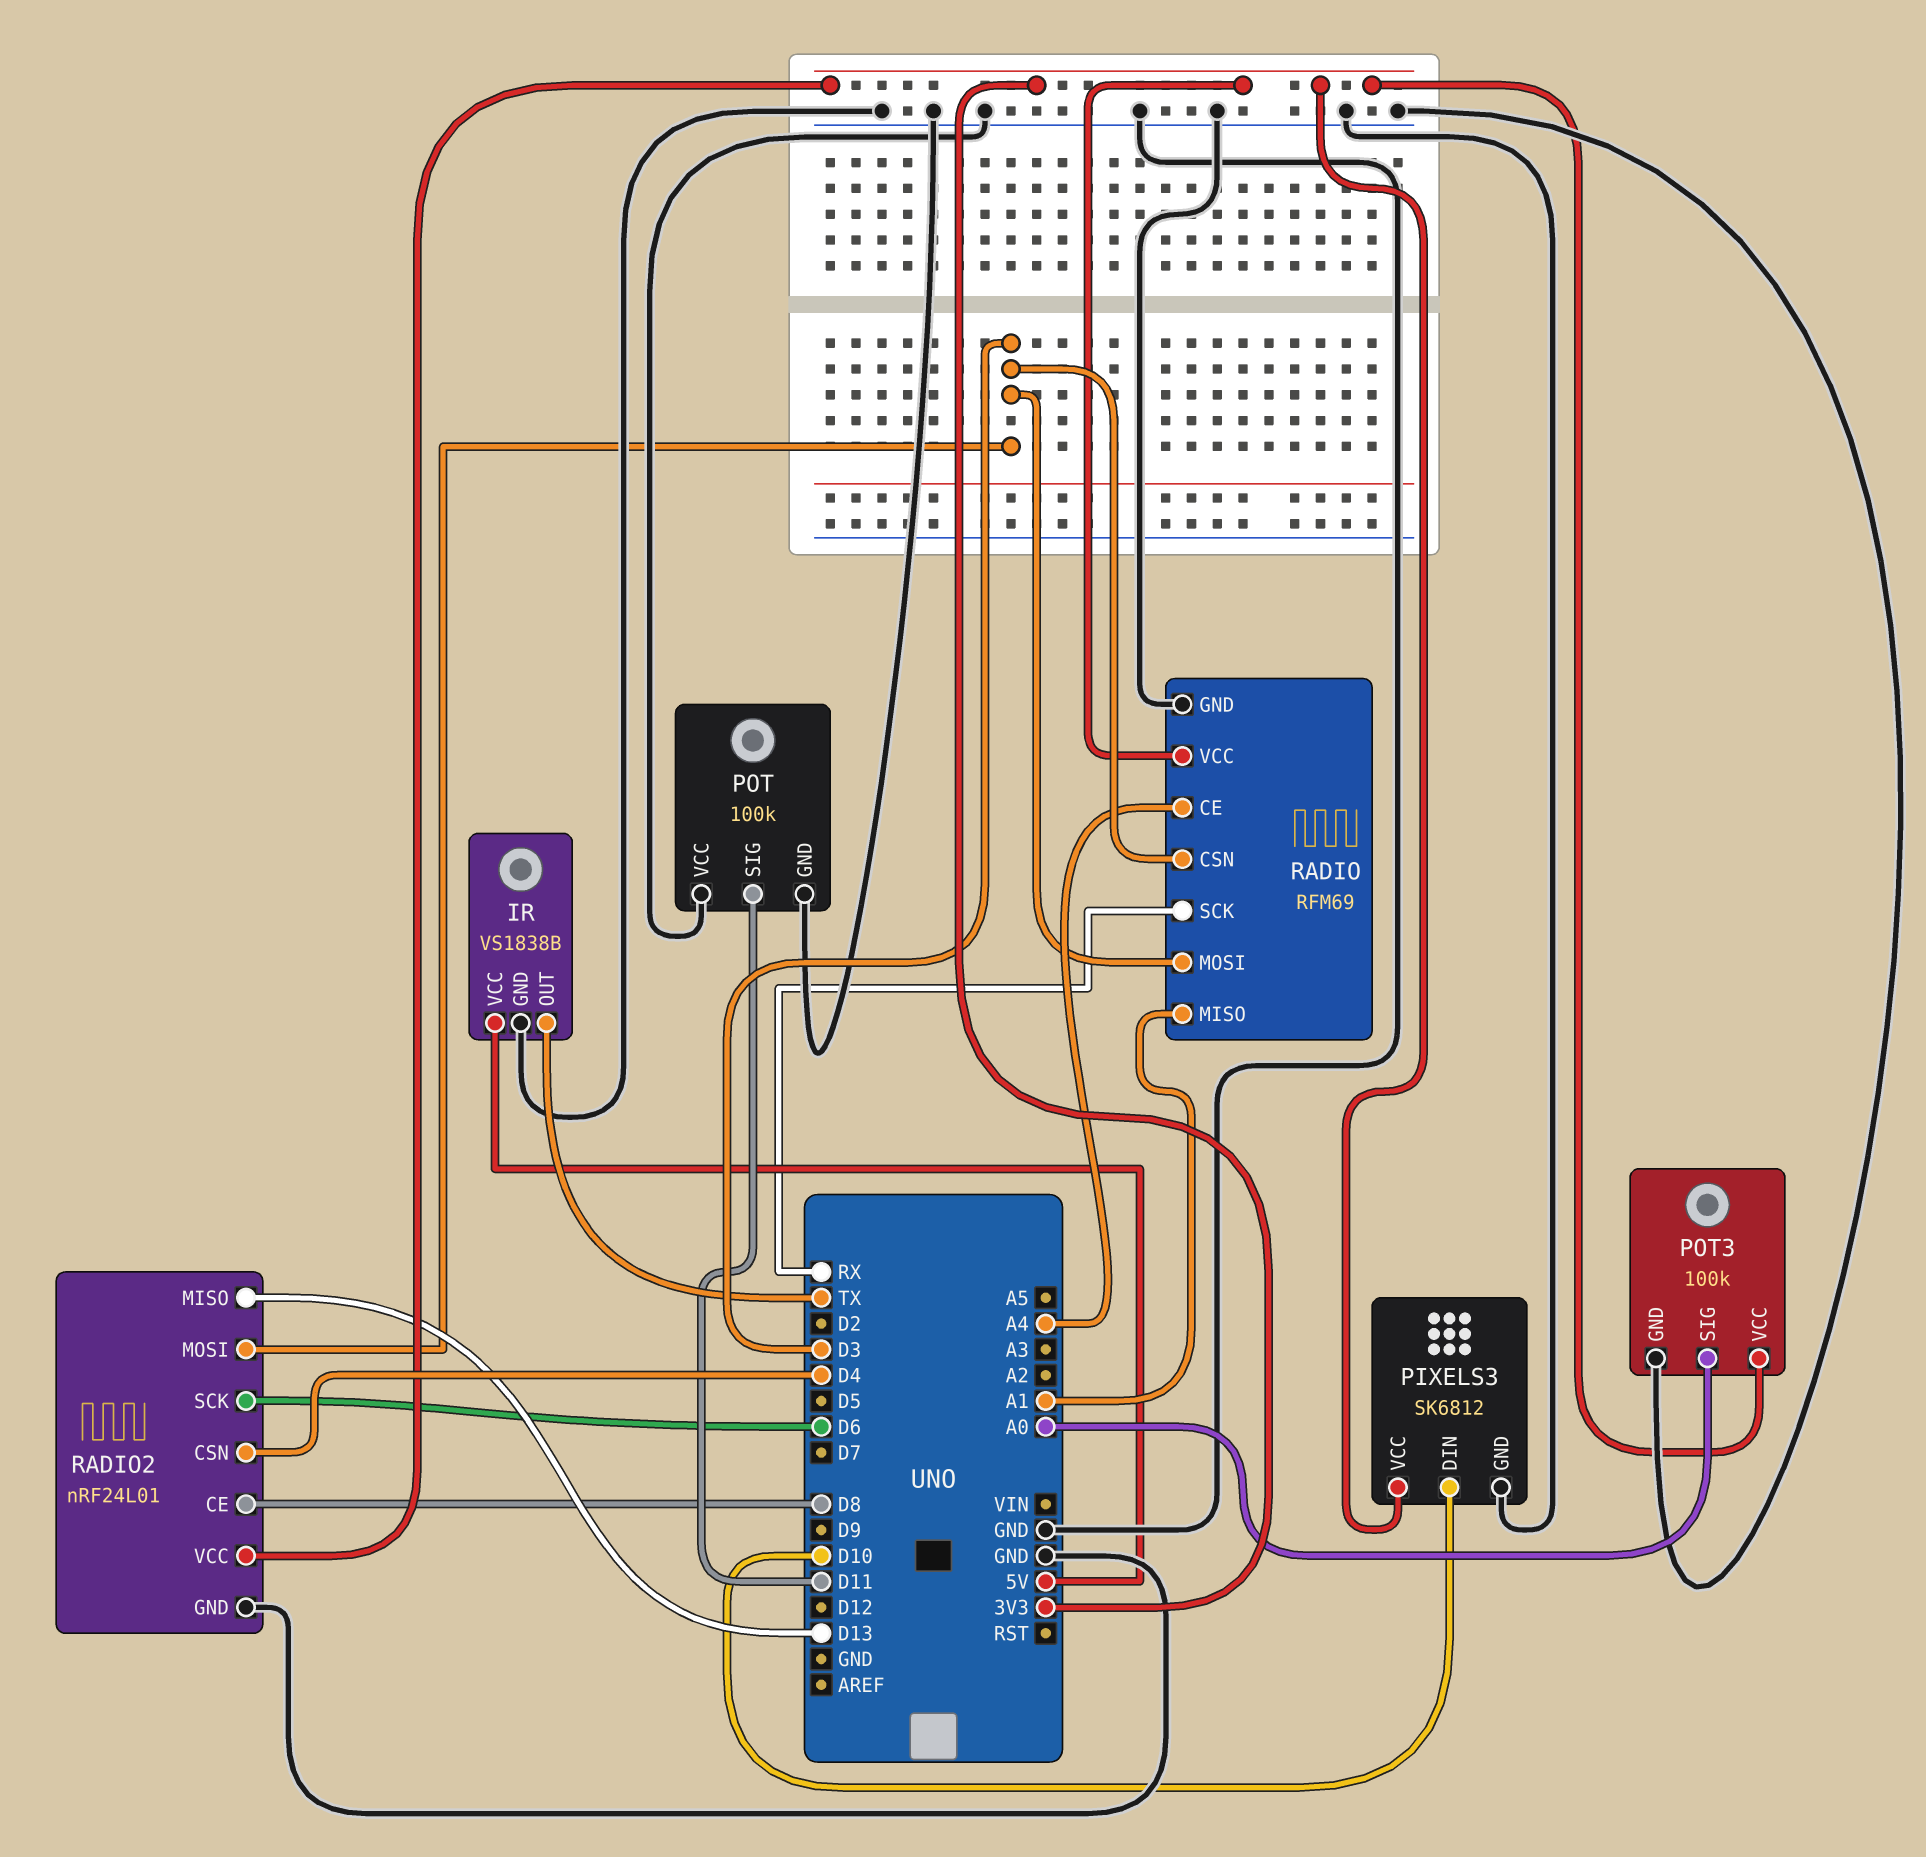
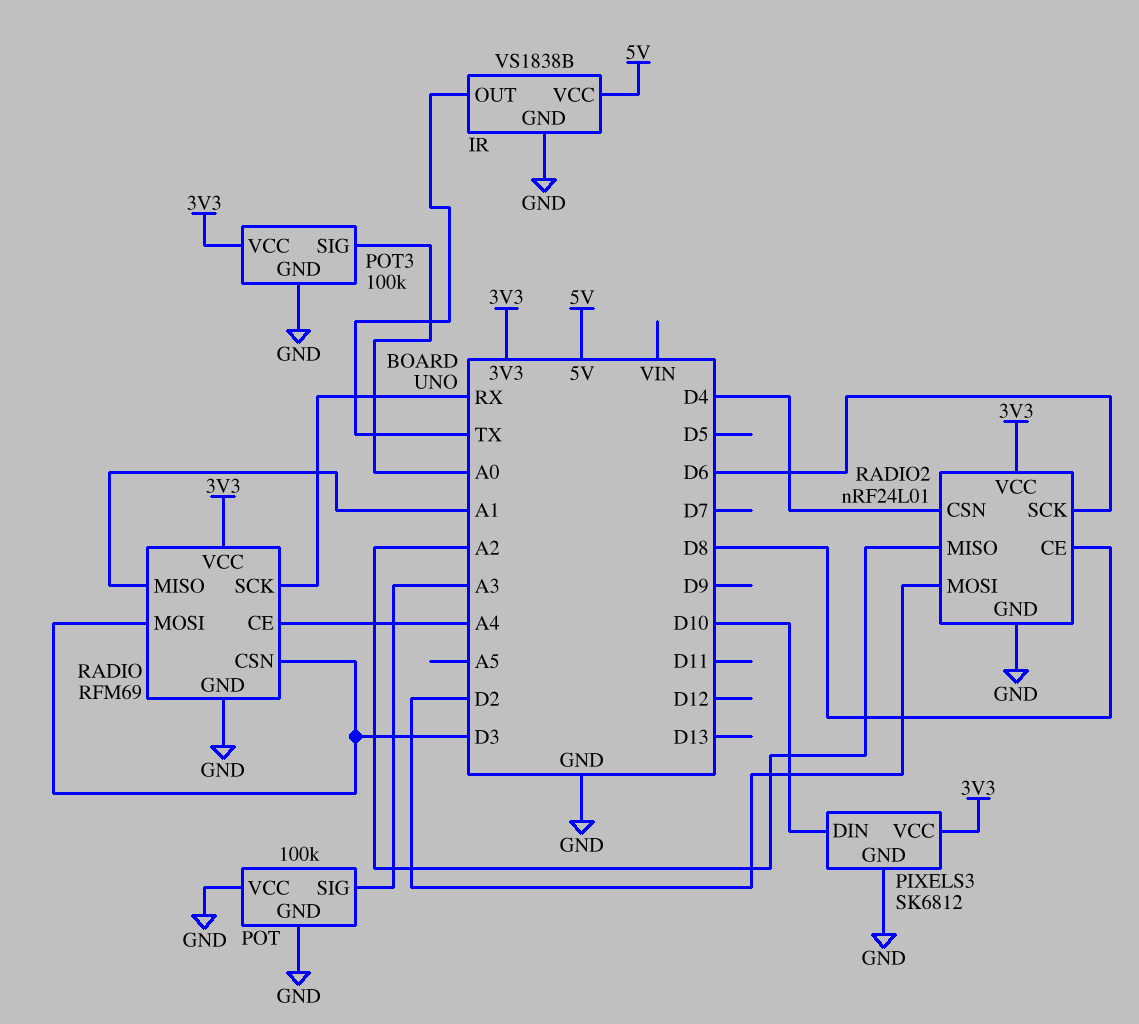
POT pin SIG: D11 -> A3
RADIO2 pin MISO: D13 -> A2
RADIO2 pin MOSI: D3 -> D2

